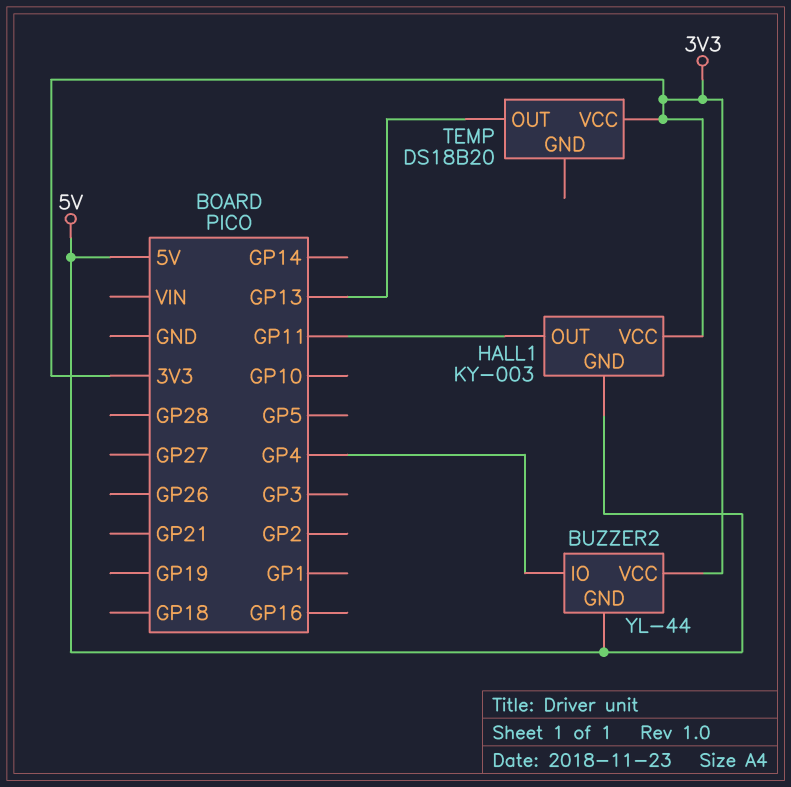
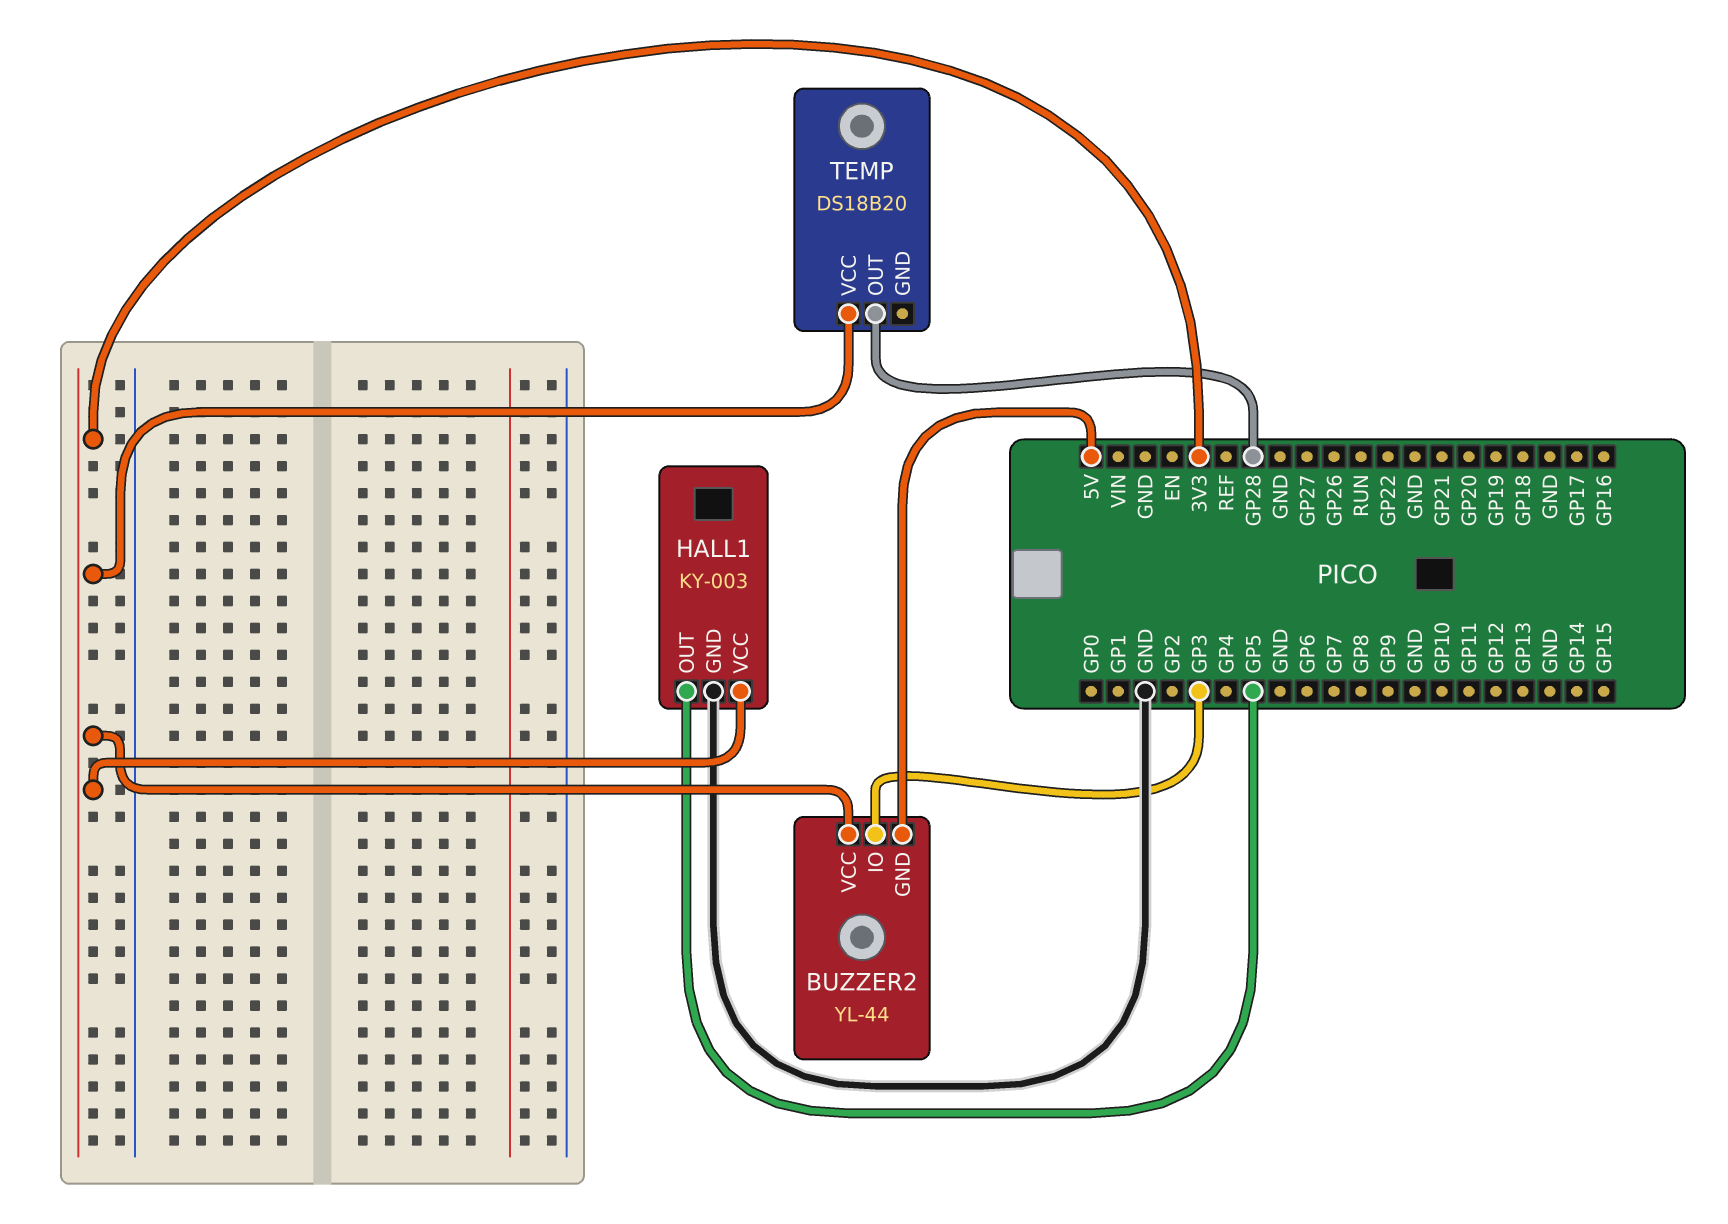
BUZZER2 pin IO: GP4 -> GP3
HALL1 pin GND: 5V -> GND
HALL1 pin OUT: GP11 -> GP5
TEMP pin OUT: GP13 -> GP28

